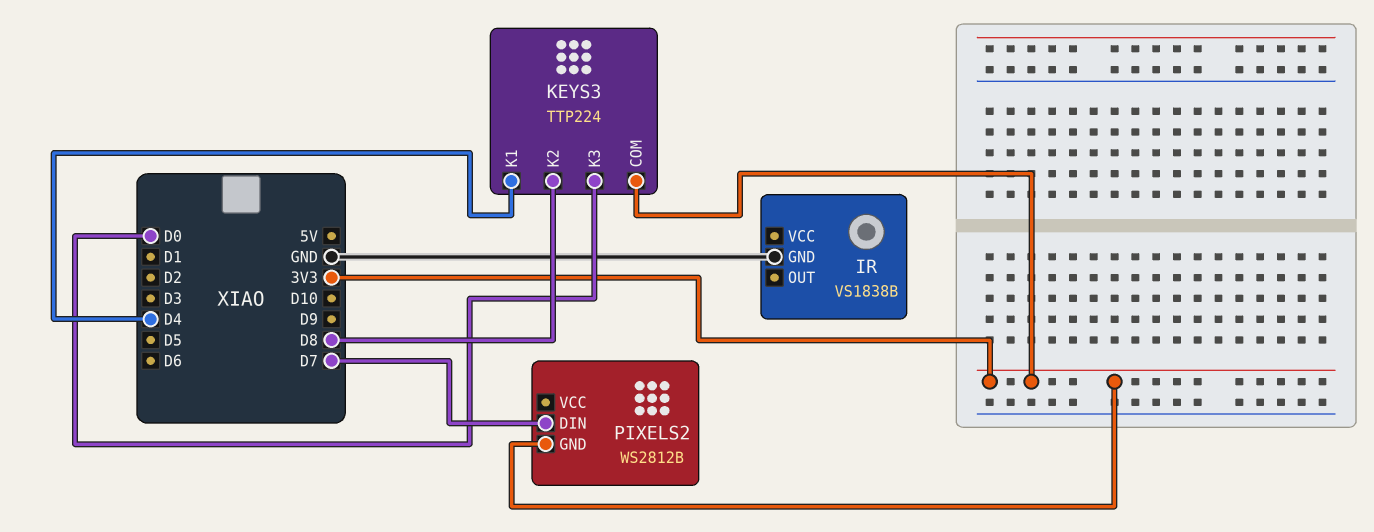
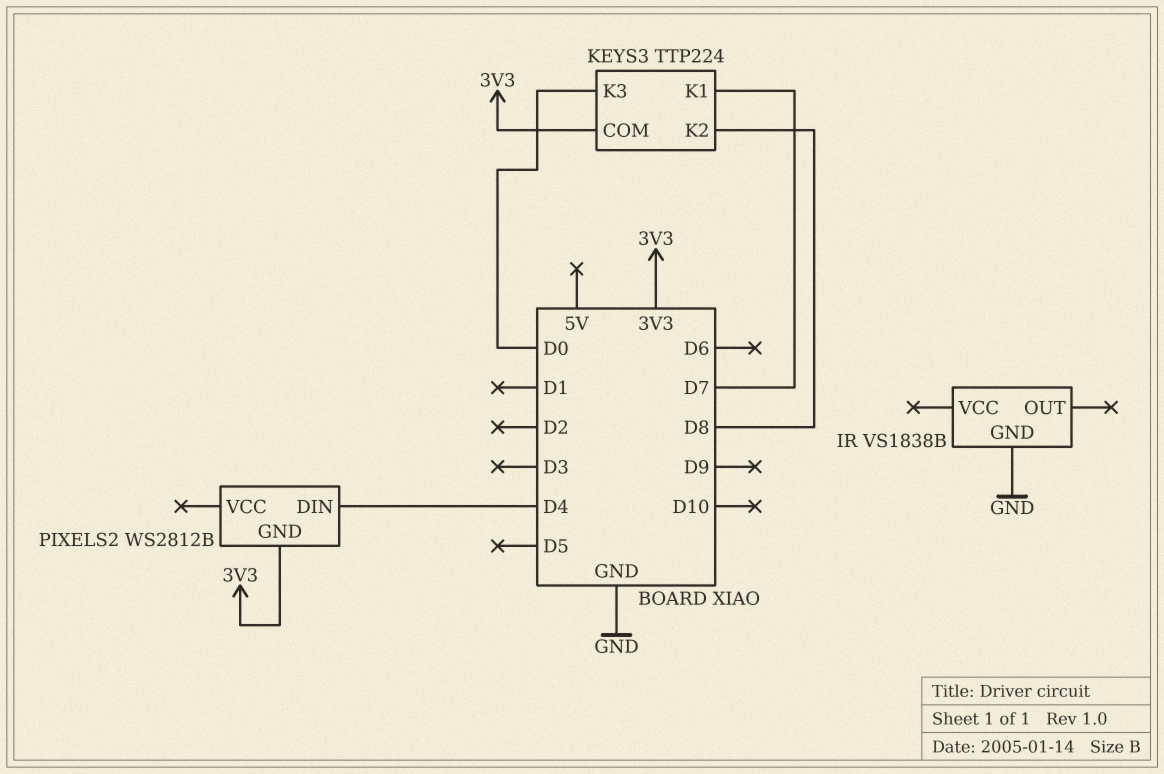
KEYS3 pin K1: D4 -> D7
PIXELS2 pin DIN: D7 -> D4

